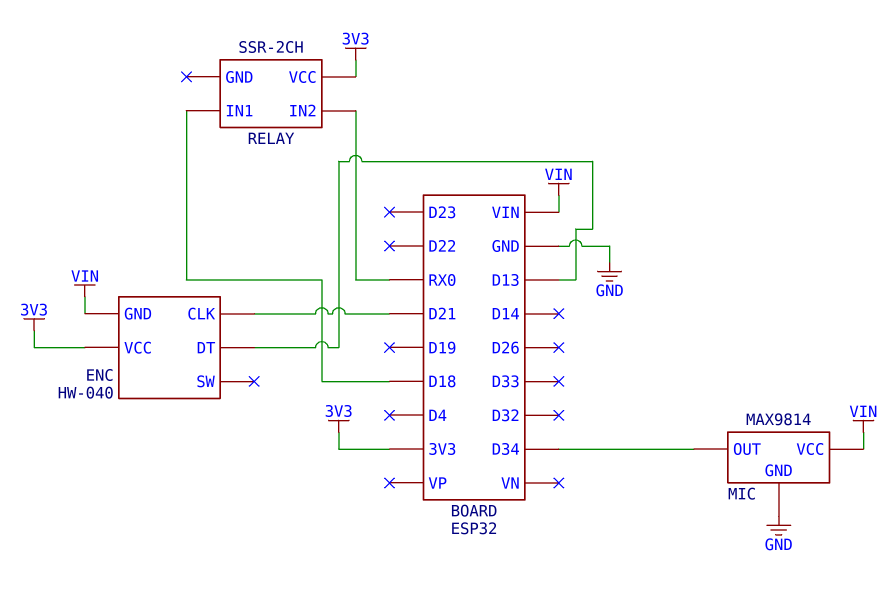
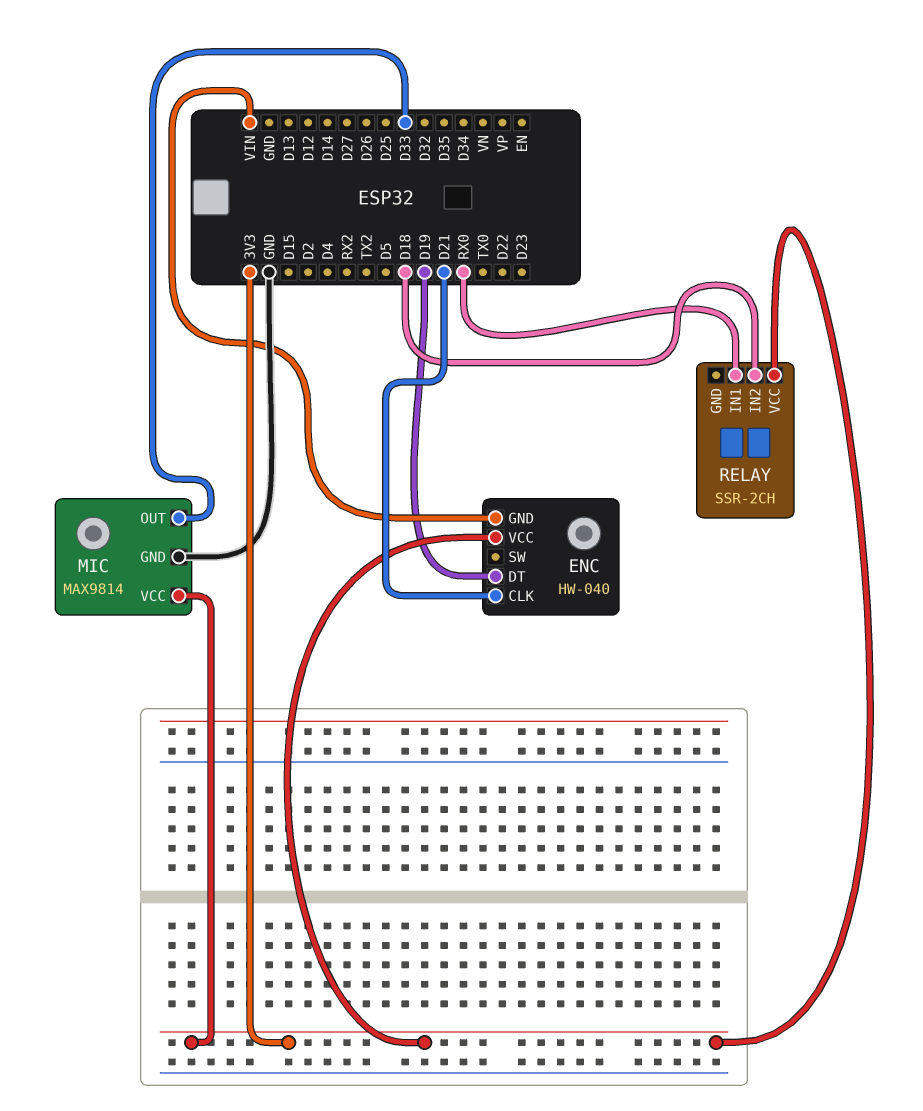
ENC pin DT: D13 -> D19
MIC pin OUT: D34 -> D33
MIC pin VCC: VIN -> 3V3
RELAY pin IN1: D18 -> RX0
RELAY pin IN2: RX0 -> D18

